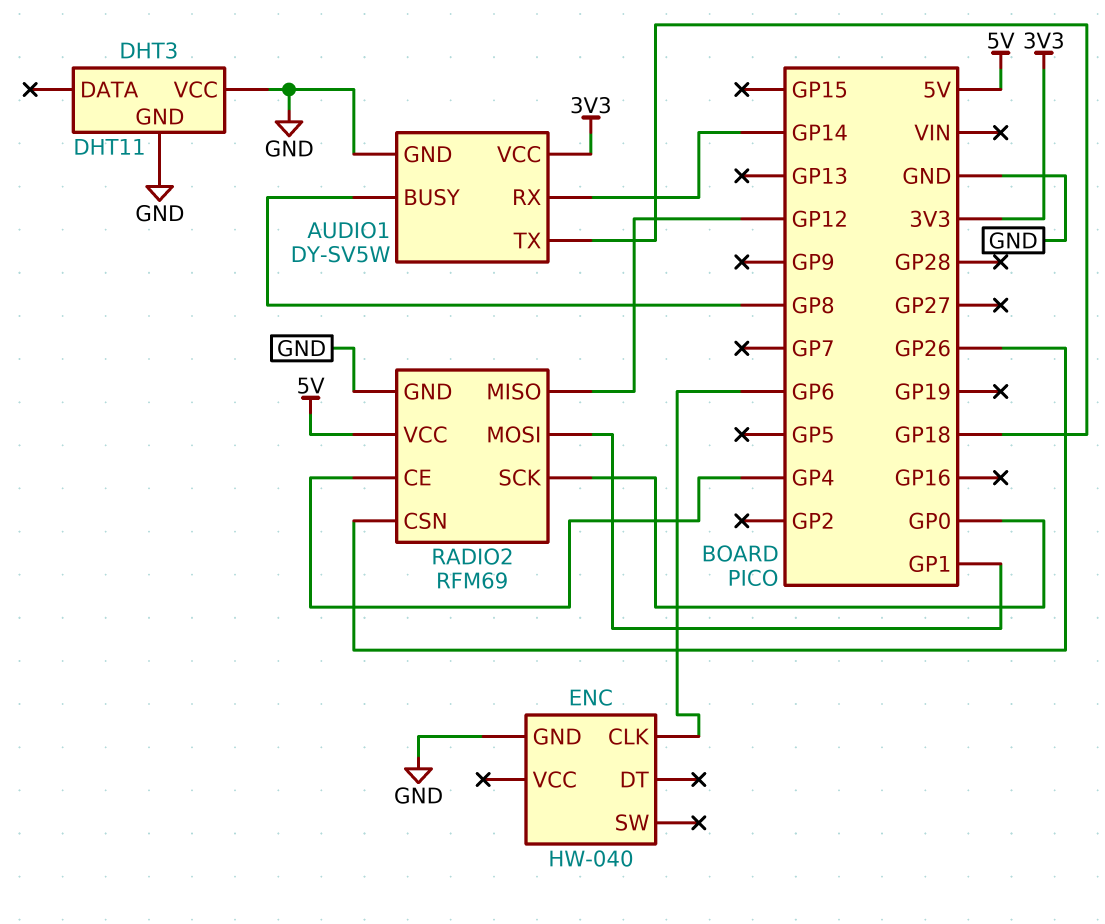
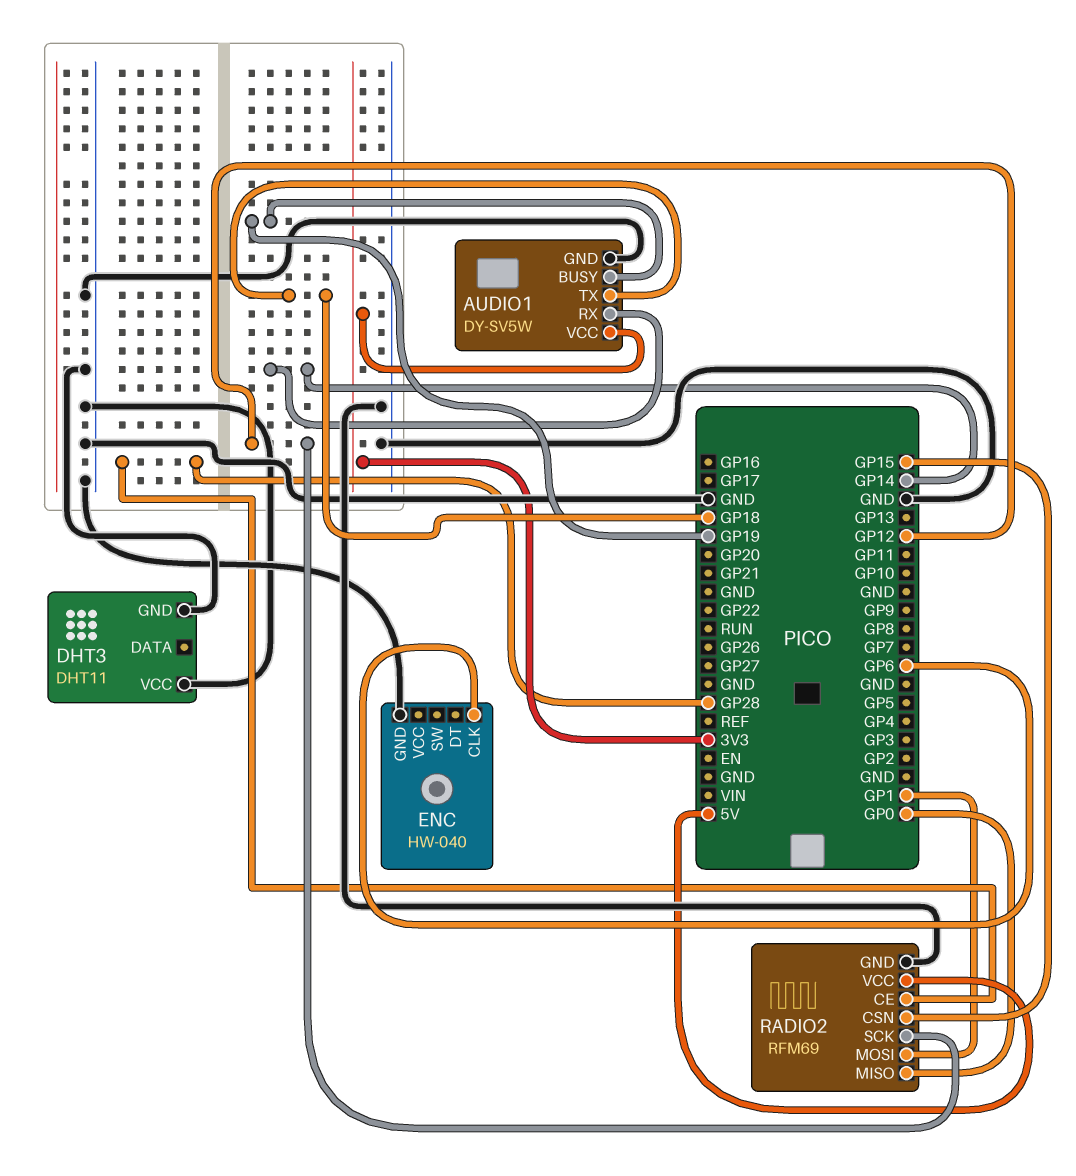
AUDIO1 pin BUSY: GP8 -> GP19
RADIO2 pin CE: GP4 -> GP28
RADIO2 pin CSN: GP26 -> GP15
RADIO2 pin MISO: GP12 -> GP0
RADIO2 pin SCK: GP0 -> GP12

